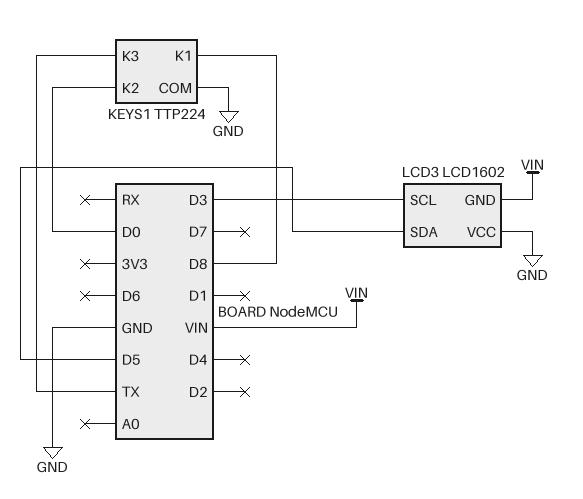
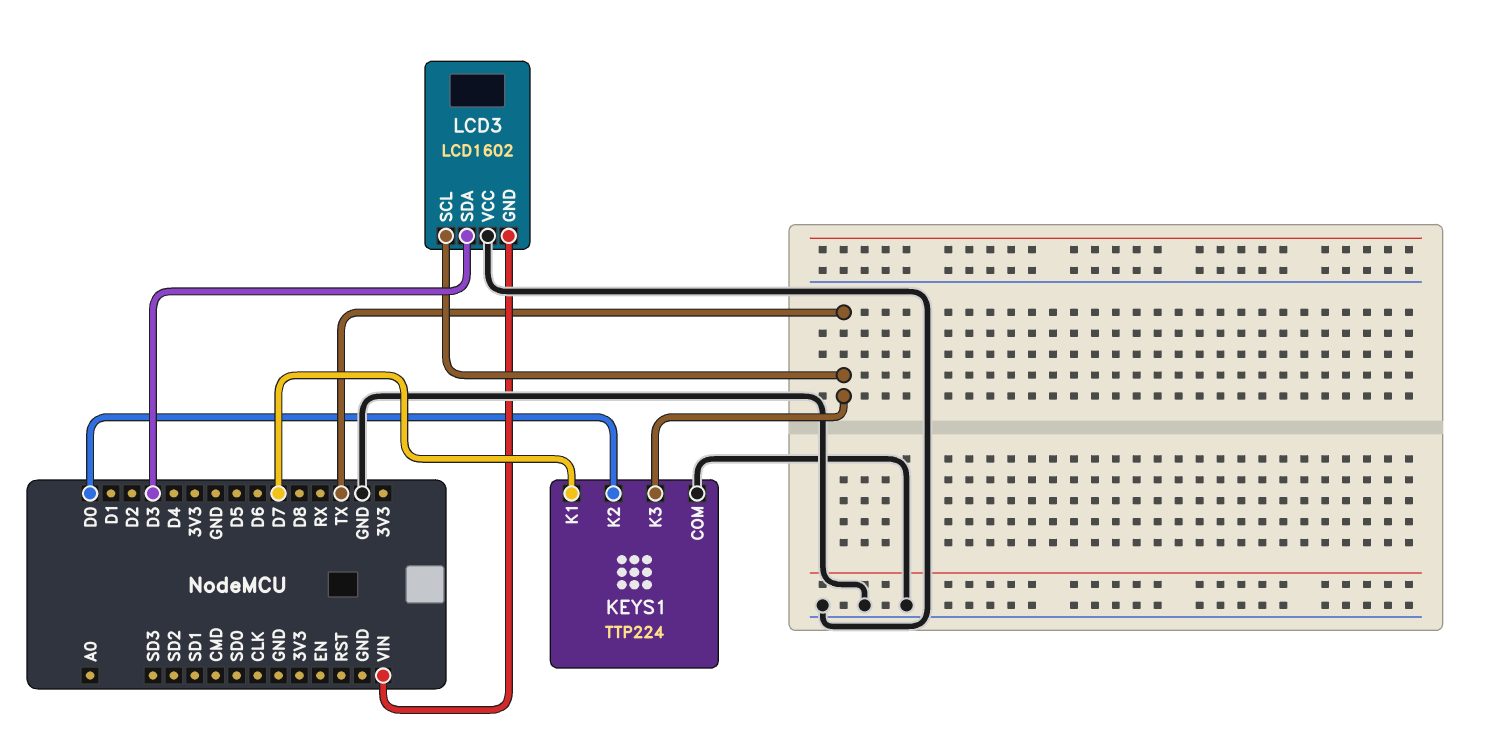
KEYS1 pin K1: D8 -> D7
LCD3 pin SCL: D3 -> TX
LCD3 pin SDA: D5 -> D3

